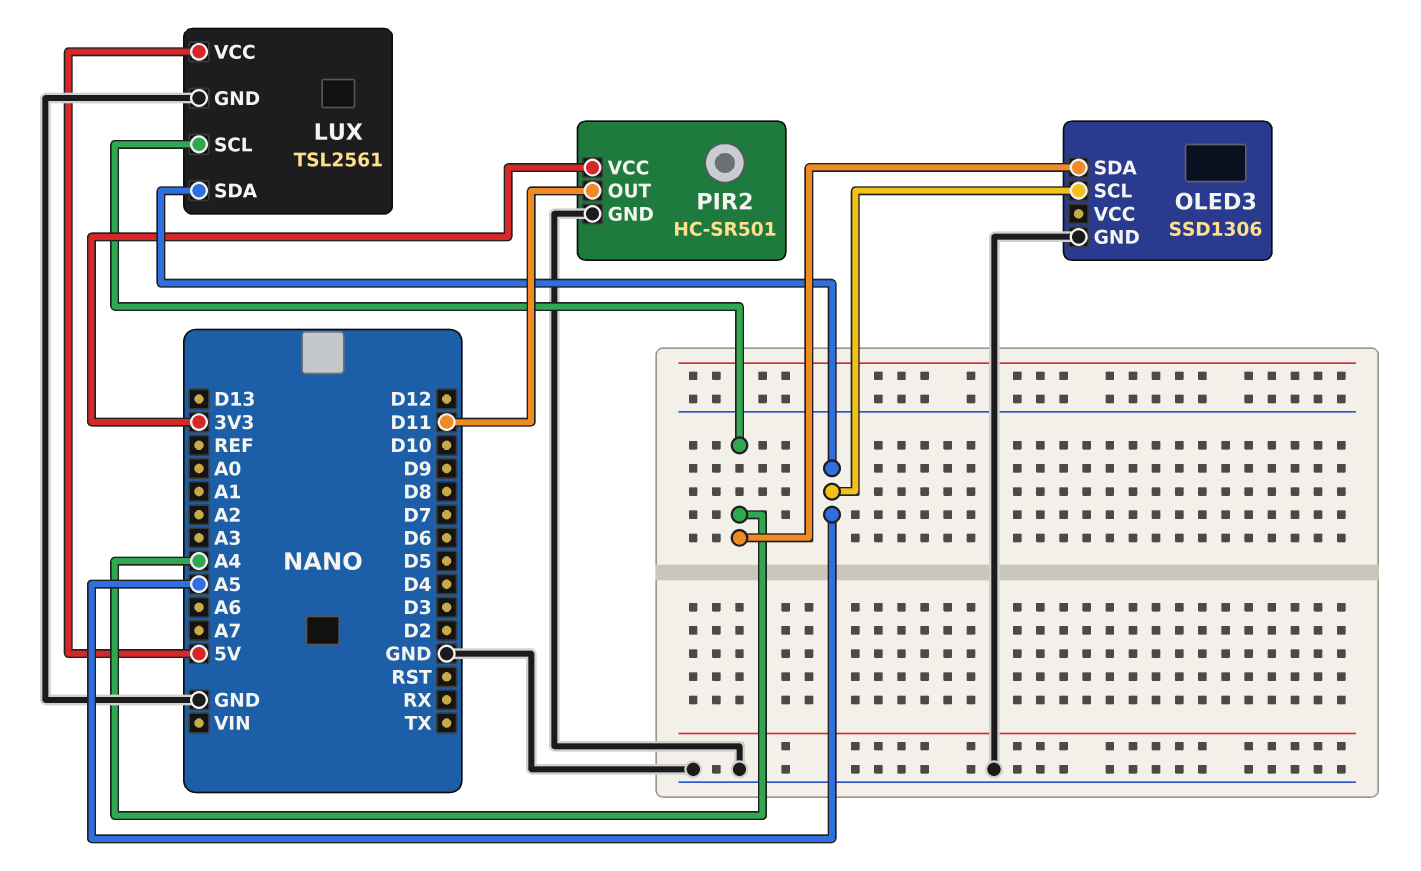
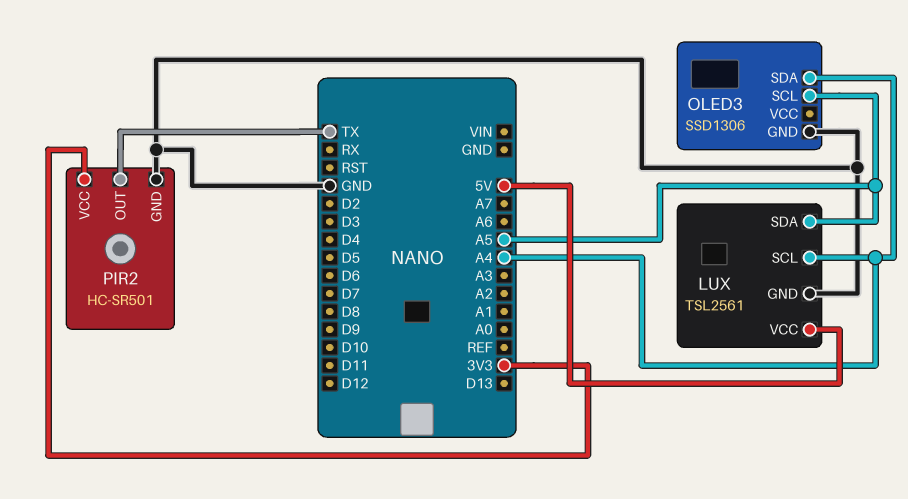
PIR2 pin OUT: D11 -> TX

